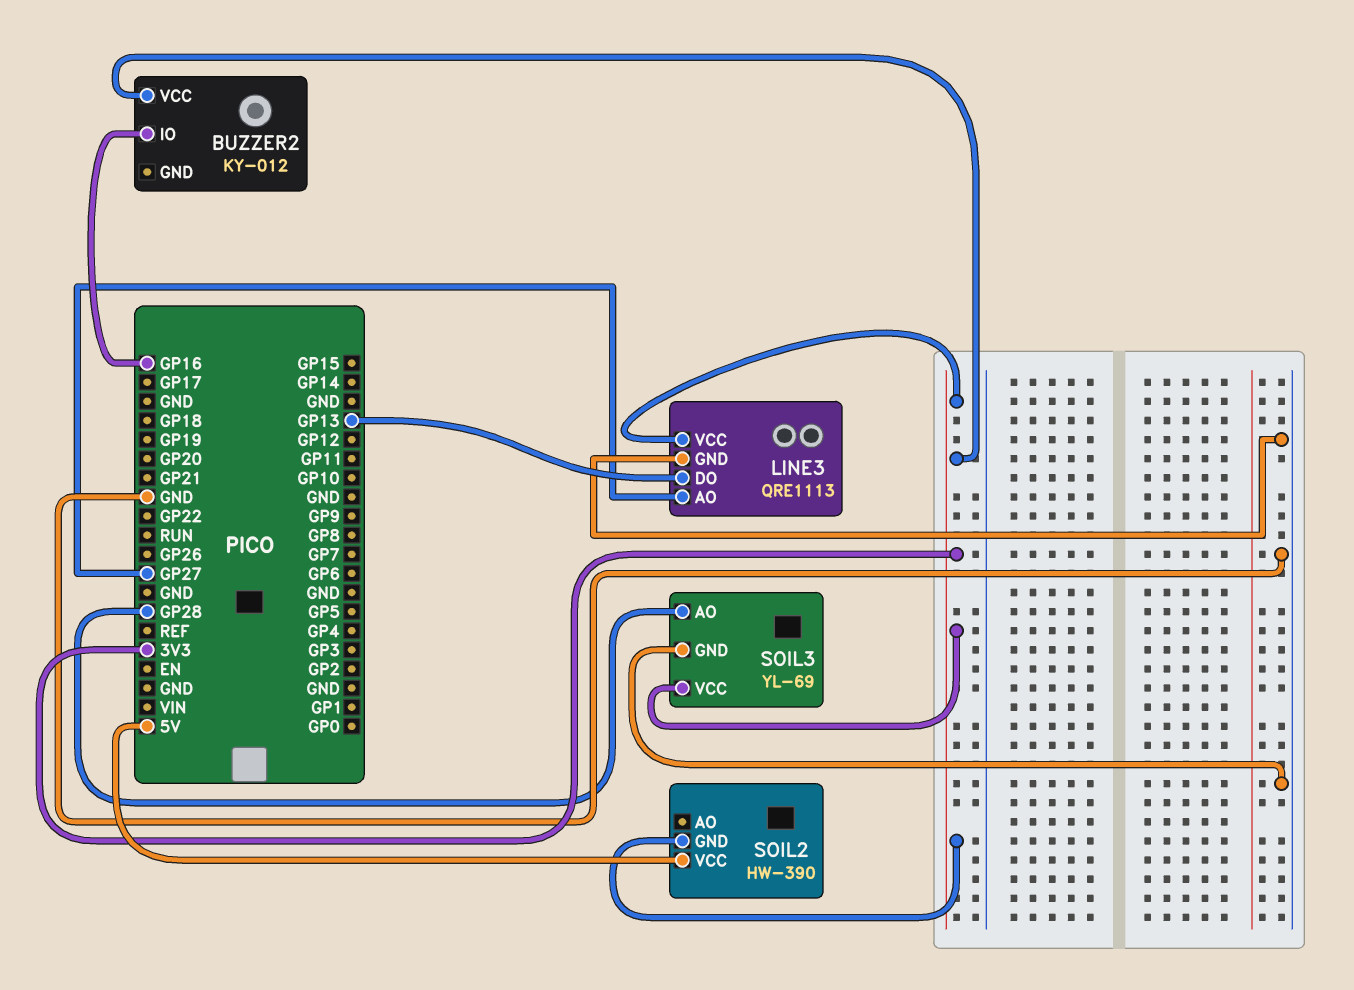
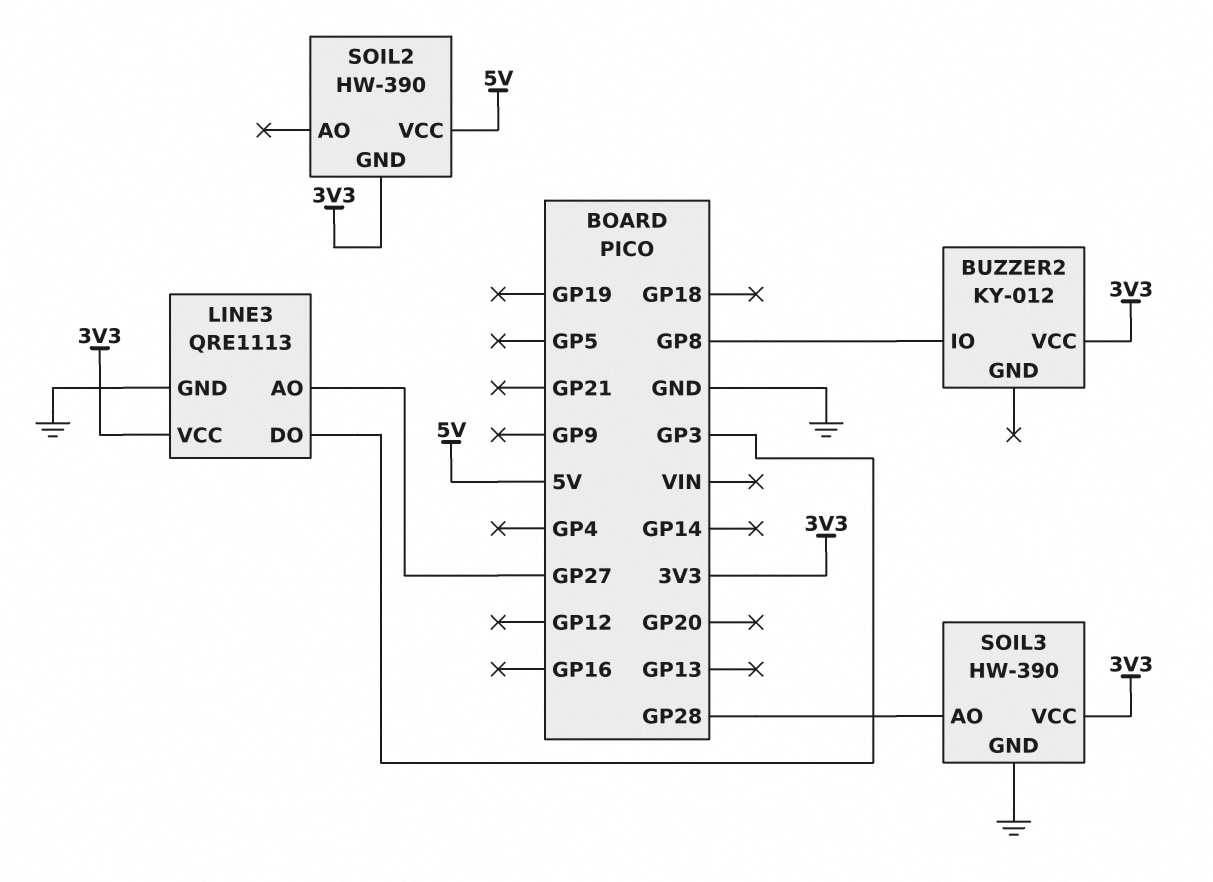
BUZZER2 pin IO: GP16 -> GP8
LINE3 pin DO: GP13 -> GP3
SOIL3: YL-69 -> HW-390

